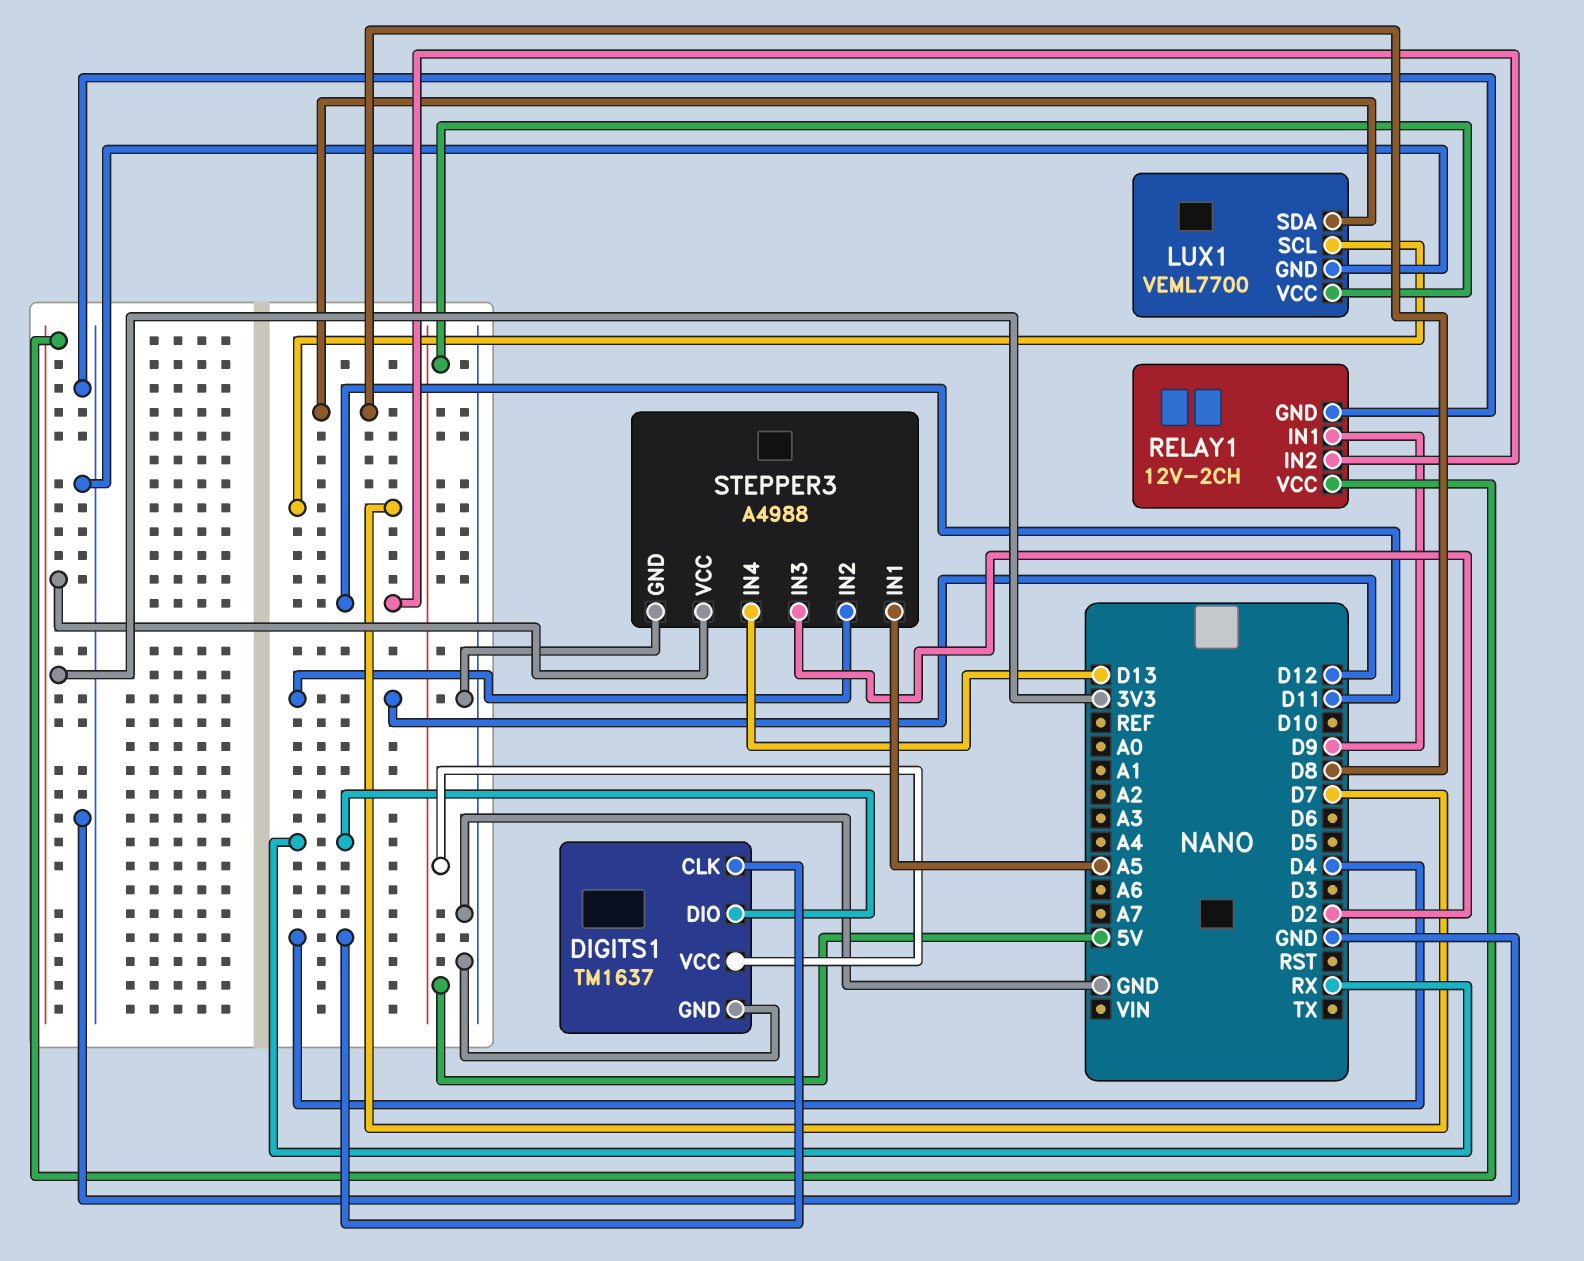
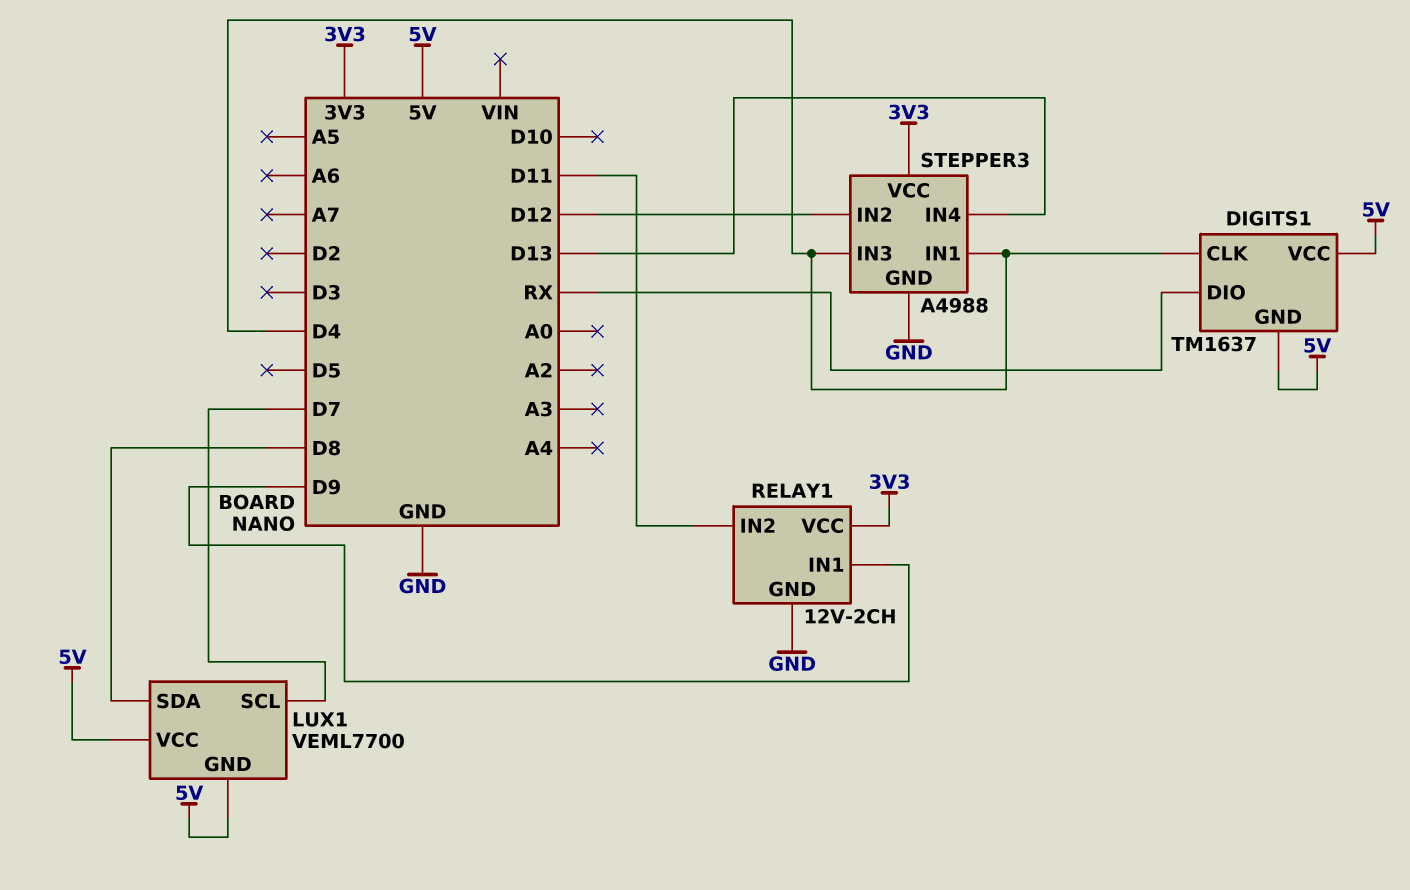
DIGITS1 pin GND: GND -> 5V
LUX1 pin GND: GND -> 5V
STEPPER3 pin IN1: A5 -> D4
STEPPER3 pin IN3: D2 -> D4

